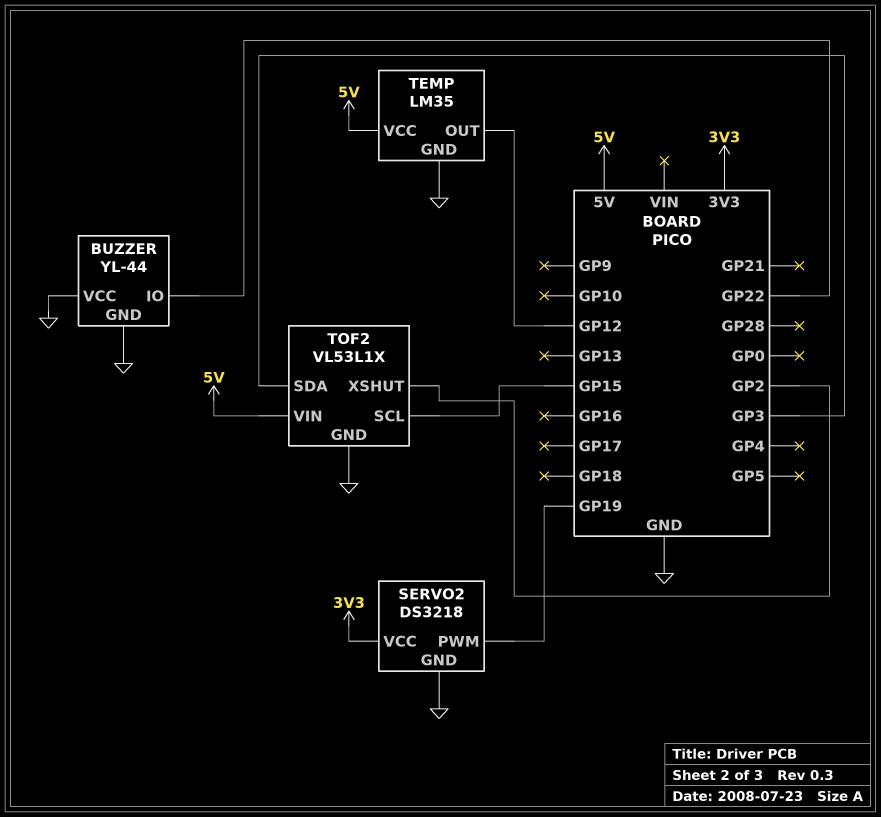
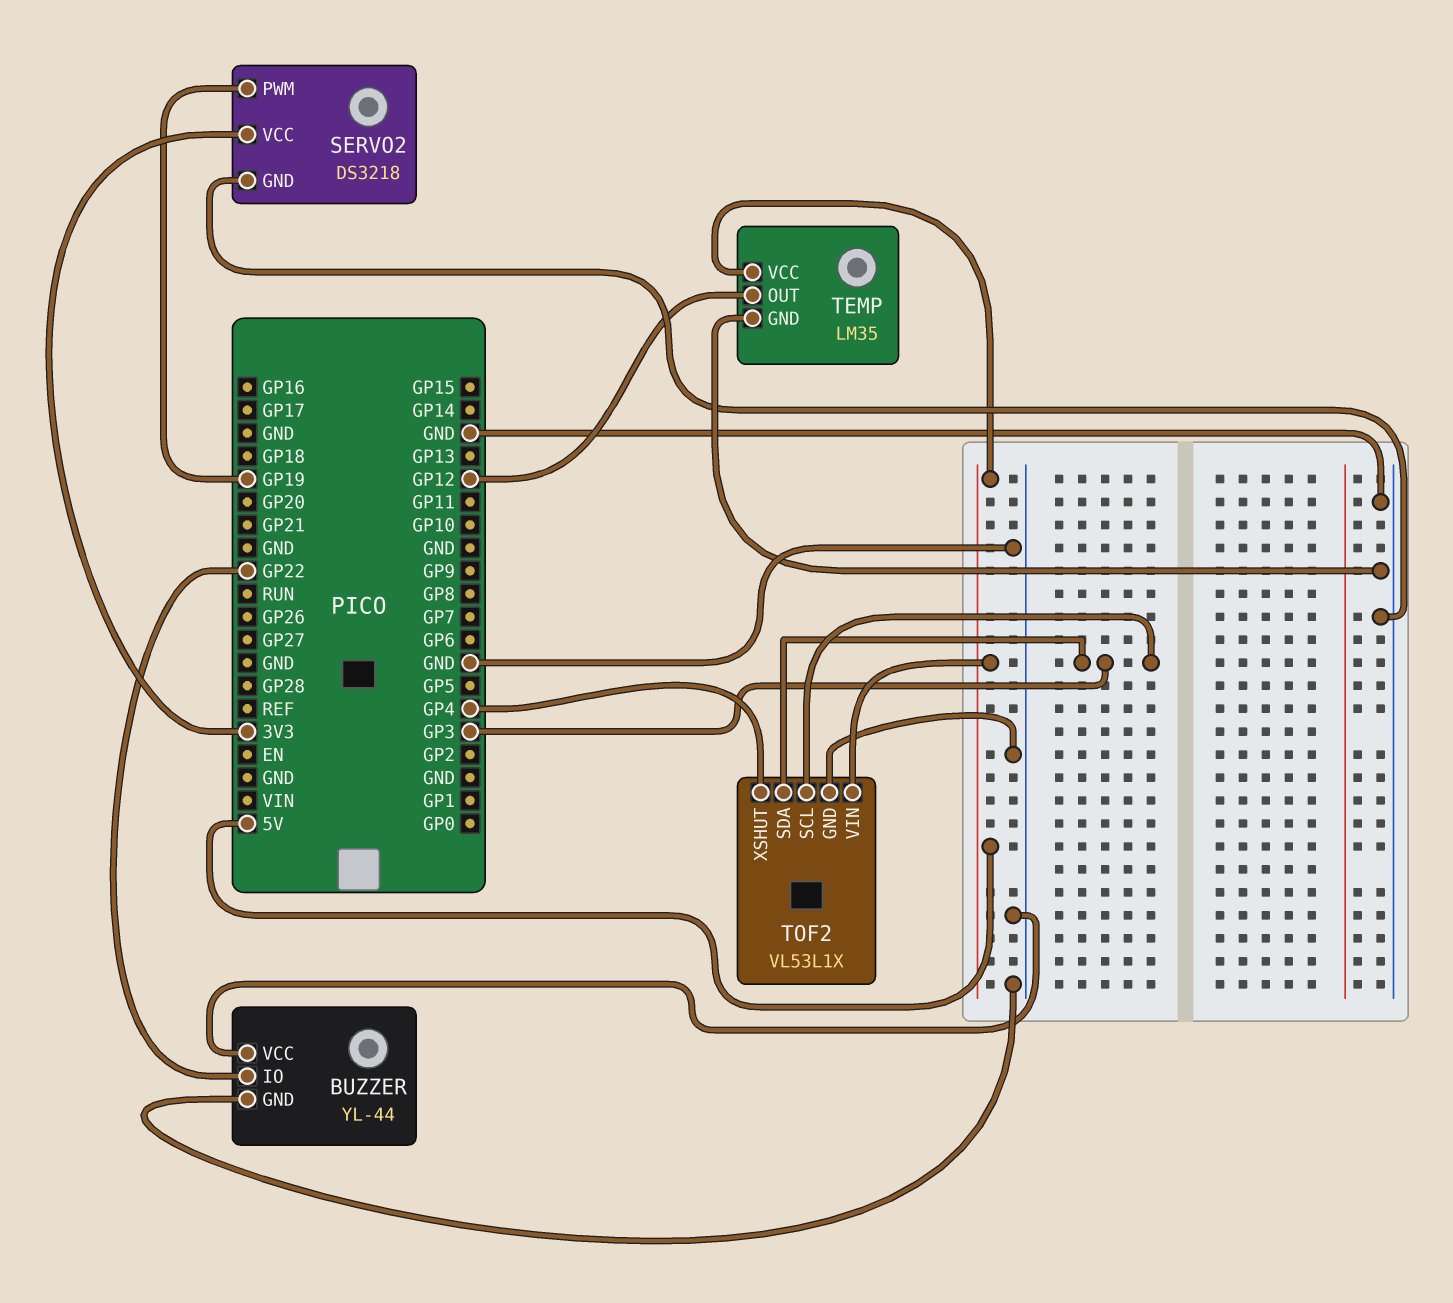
TOF2 pin SCL: GP15 -> GP3
TOF2 pin XSHUT: GP2 -> GP4

